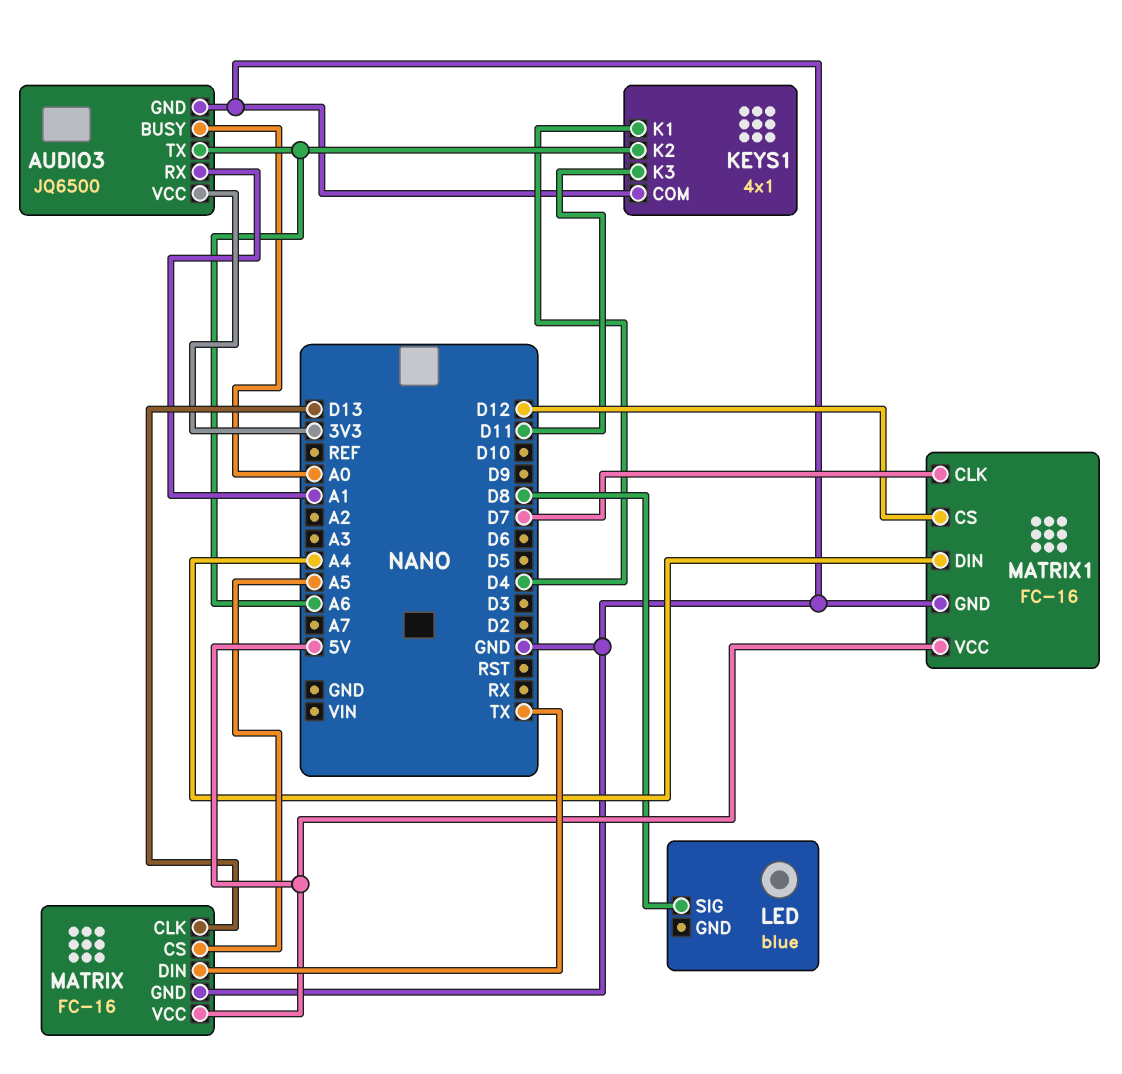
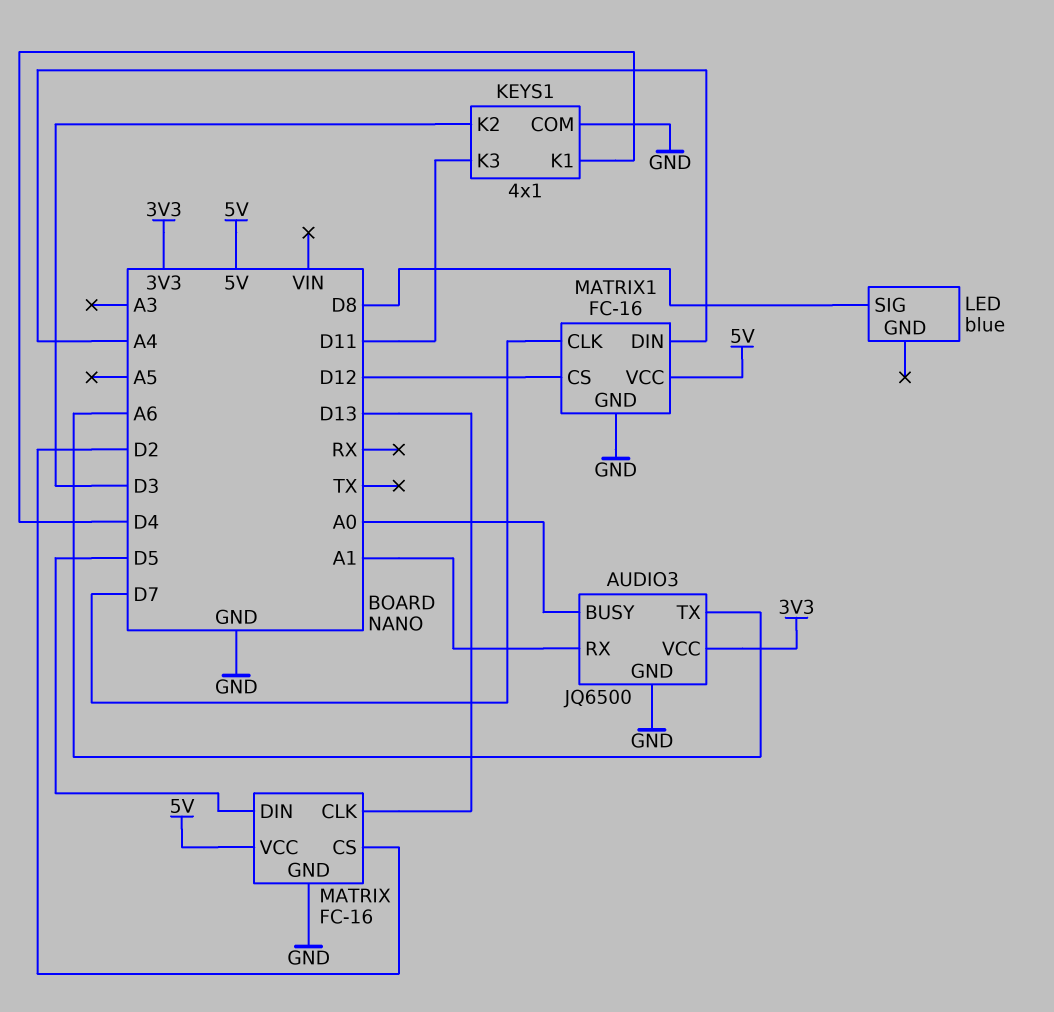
KEYS1 pin K2: A6 -> D3
MATRIX pin CS: A5 -> D2
MATRIX pin DIN: TX -> D5

